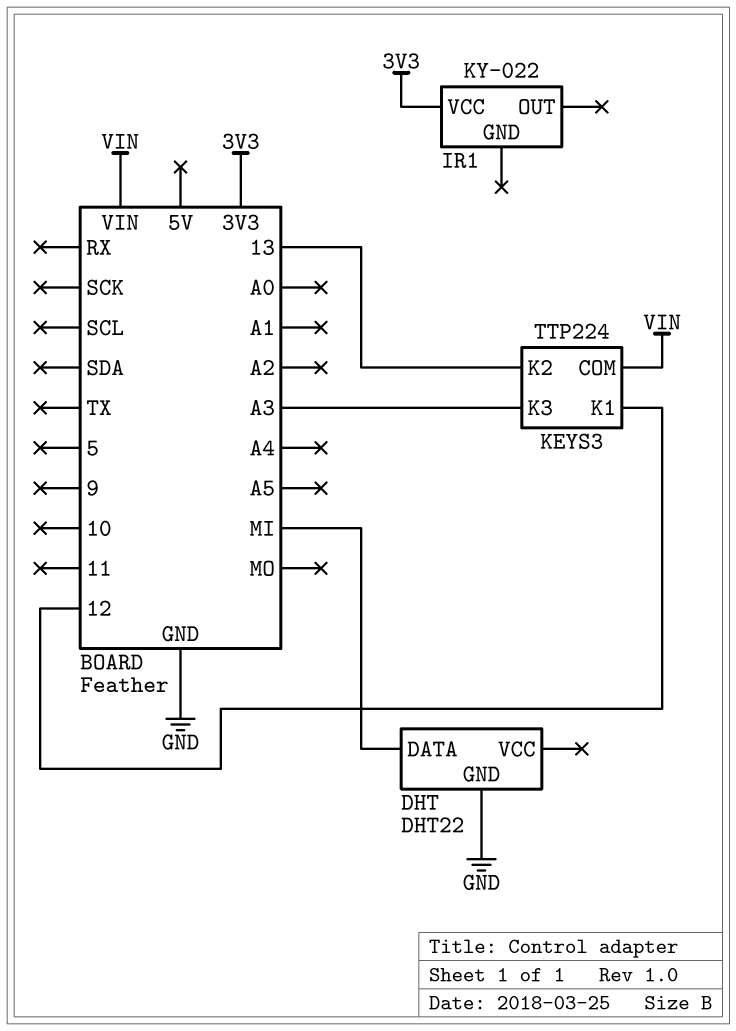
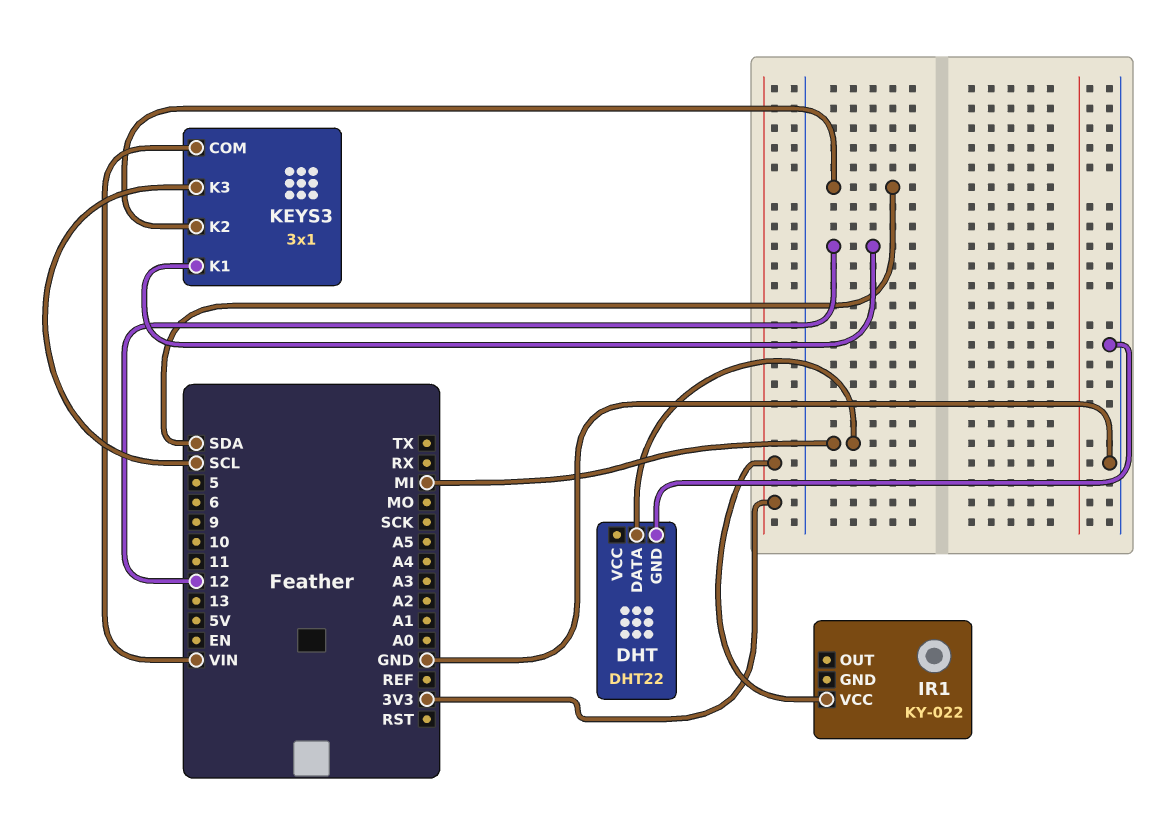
KEYS3: TTP224 -> 3x1
KEYS3 pin K2: 13 -> SDA
KEYS3 pin K3: A3 -> SCL

